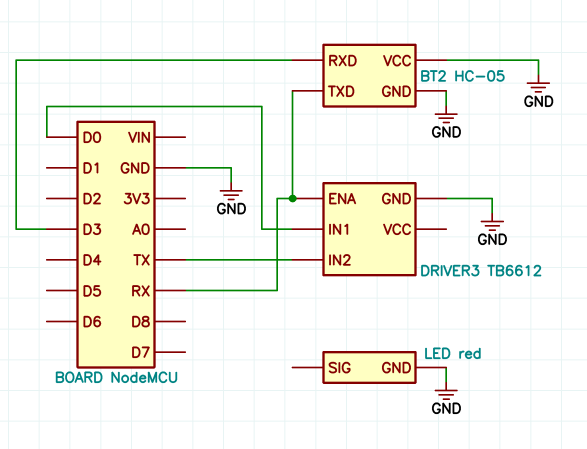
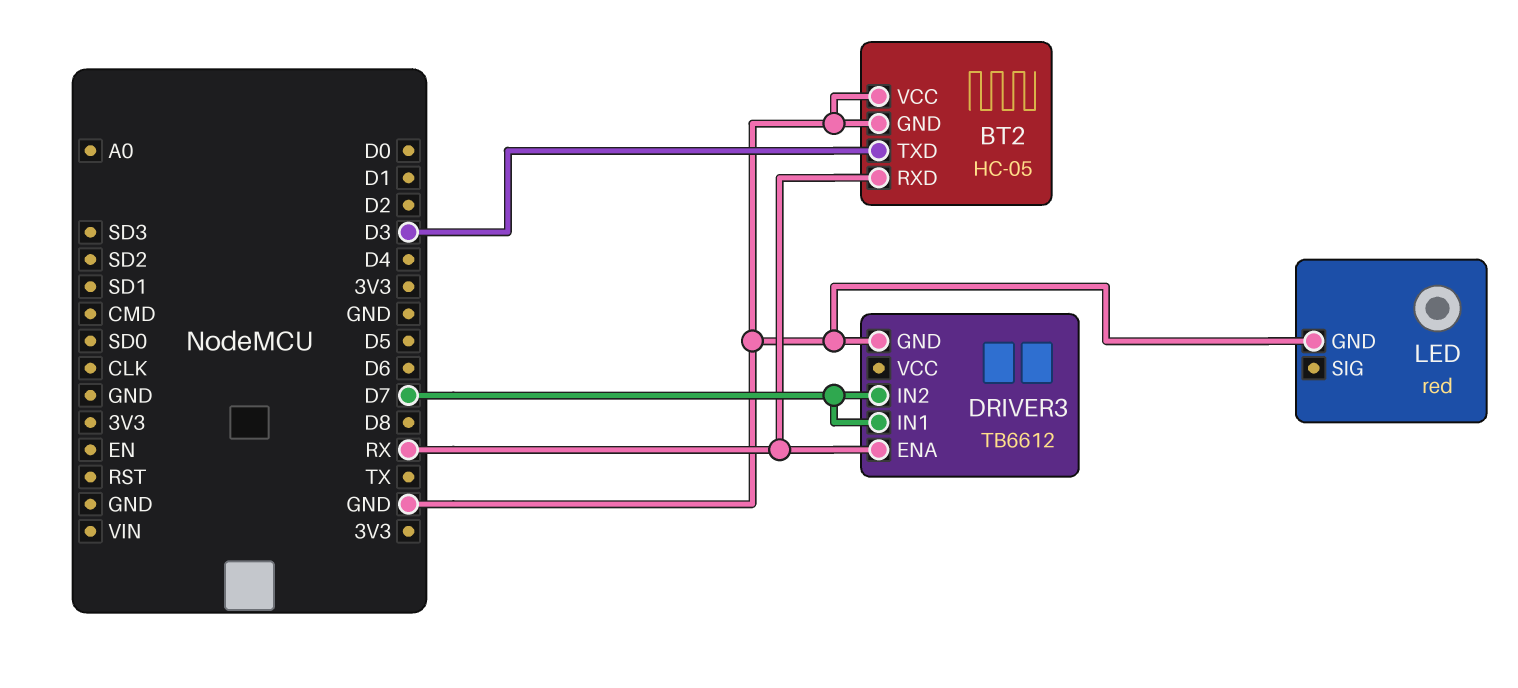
BT2 pin RXD: D3 -> RX
BT2 pin TXD: RX -> D3
DRIVER3 pin IN1: D0 -> D7
DRIVER3 pin IN2: TX -> D7

